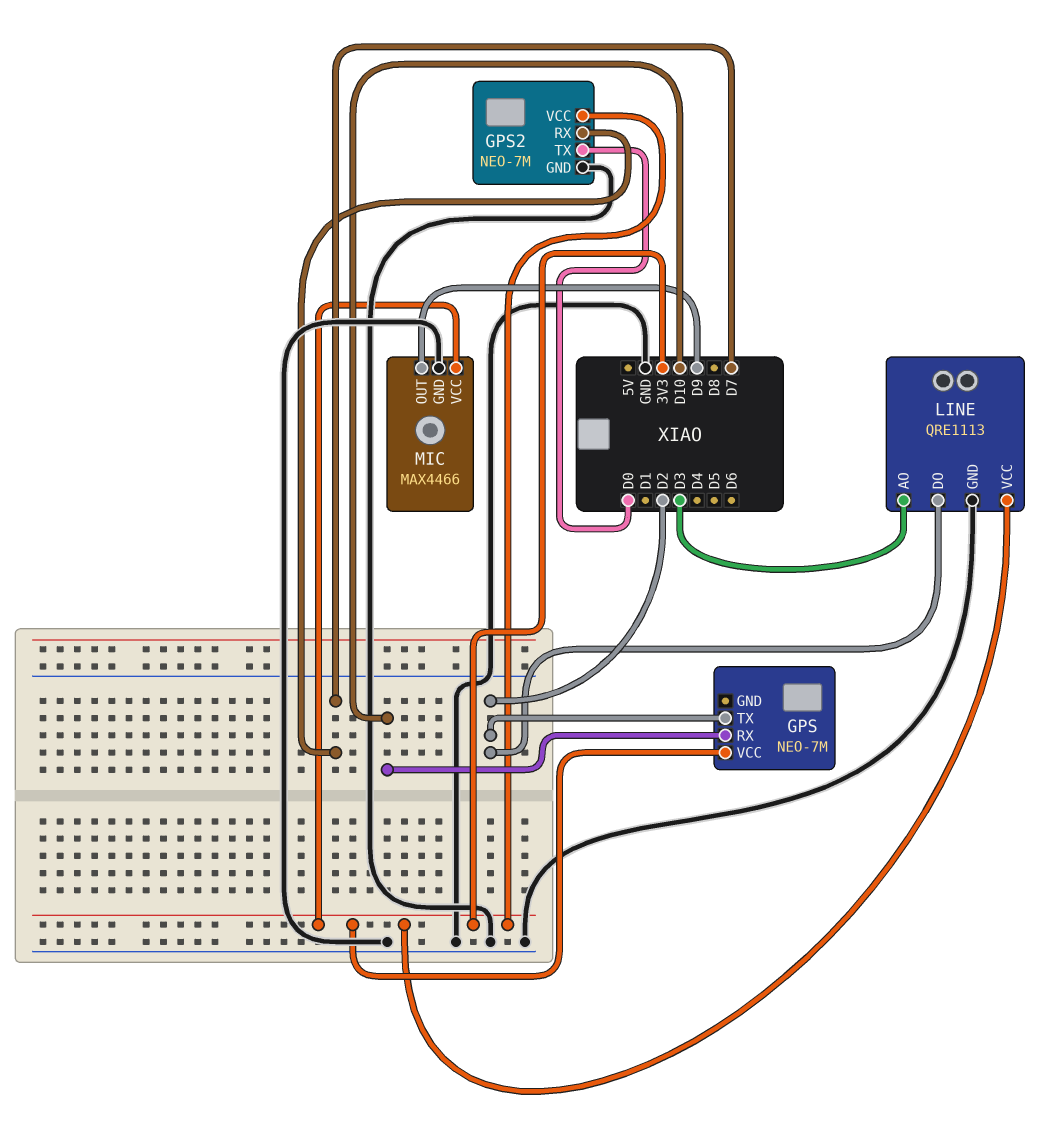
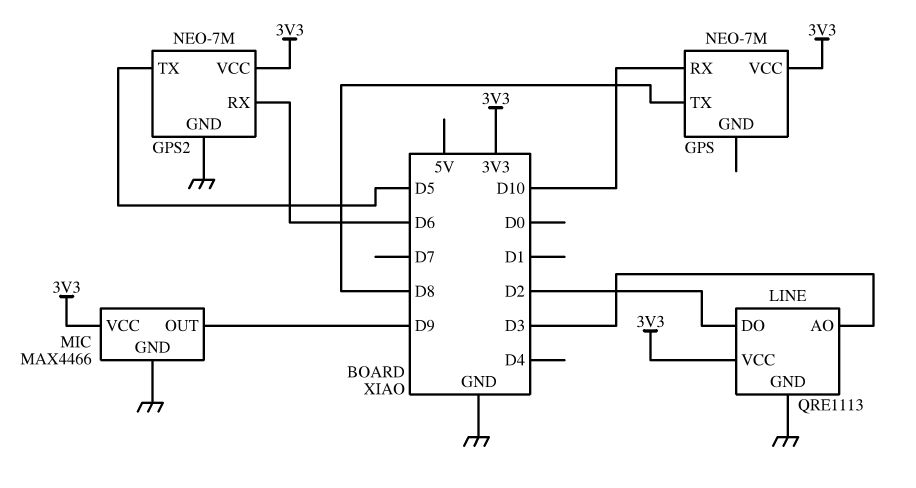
GPS pin TX: D2 -> D8
GPS2 pin RX: D7 -> D6
GPS2 pin TX: D0 -> D5

